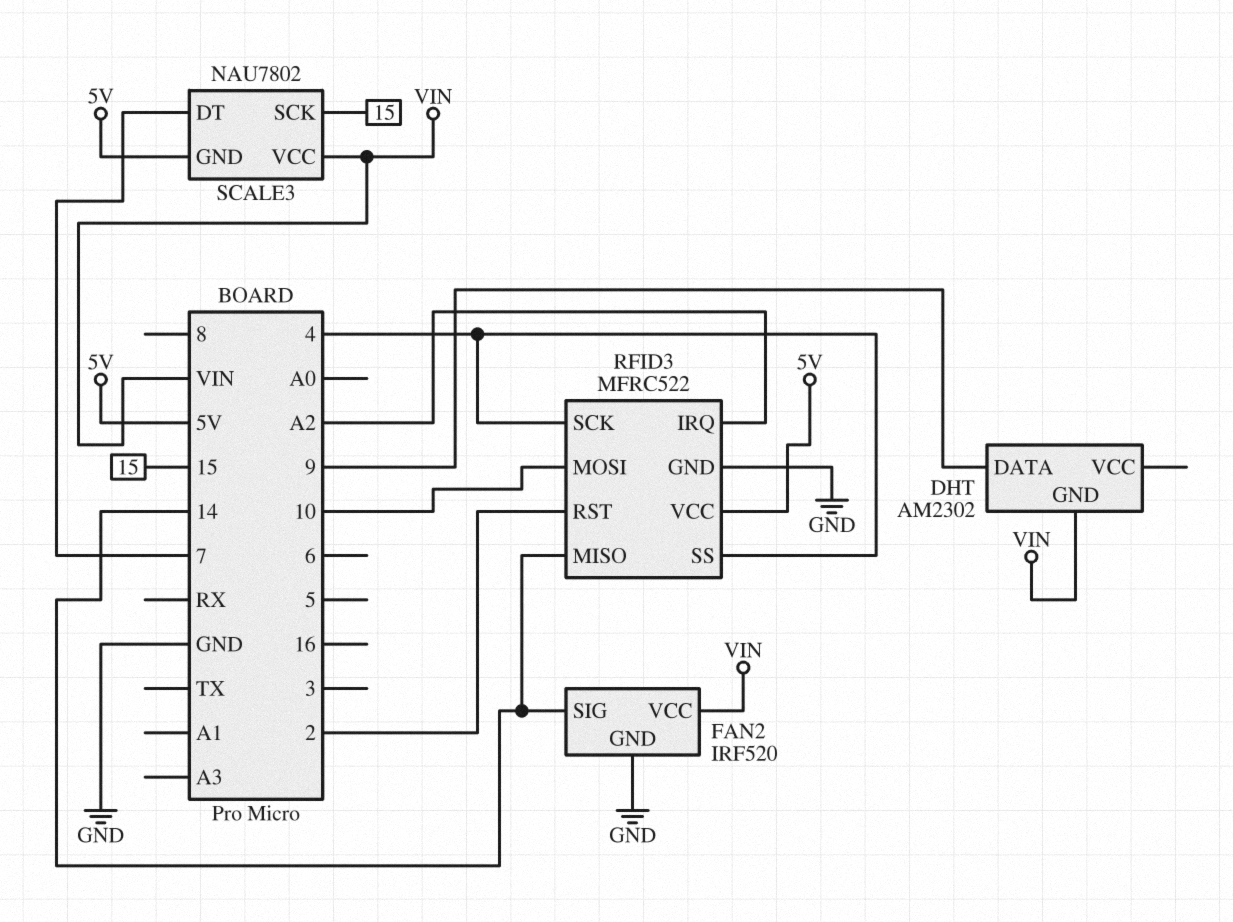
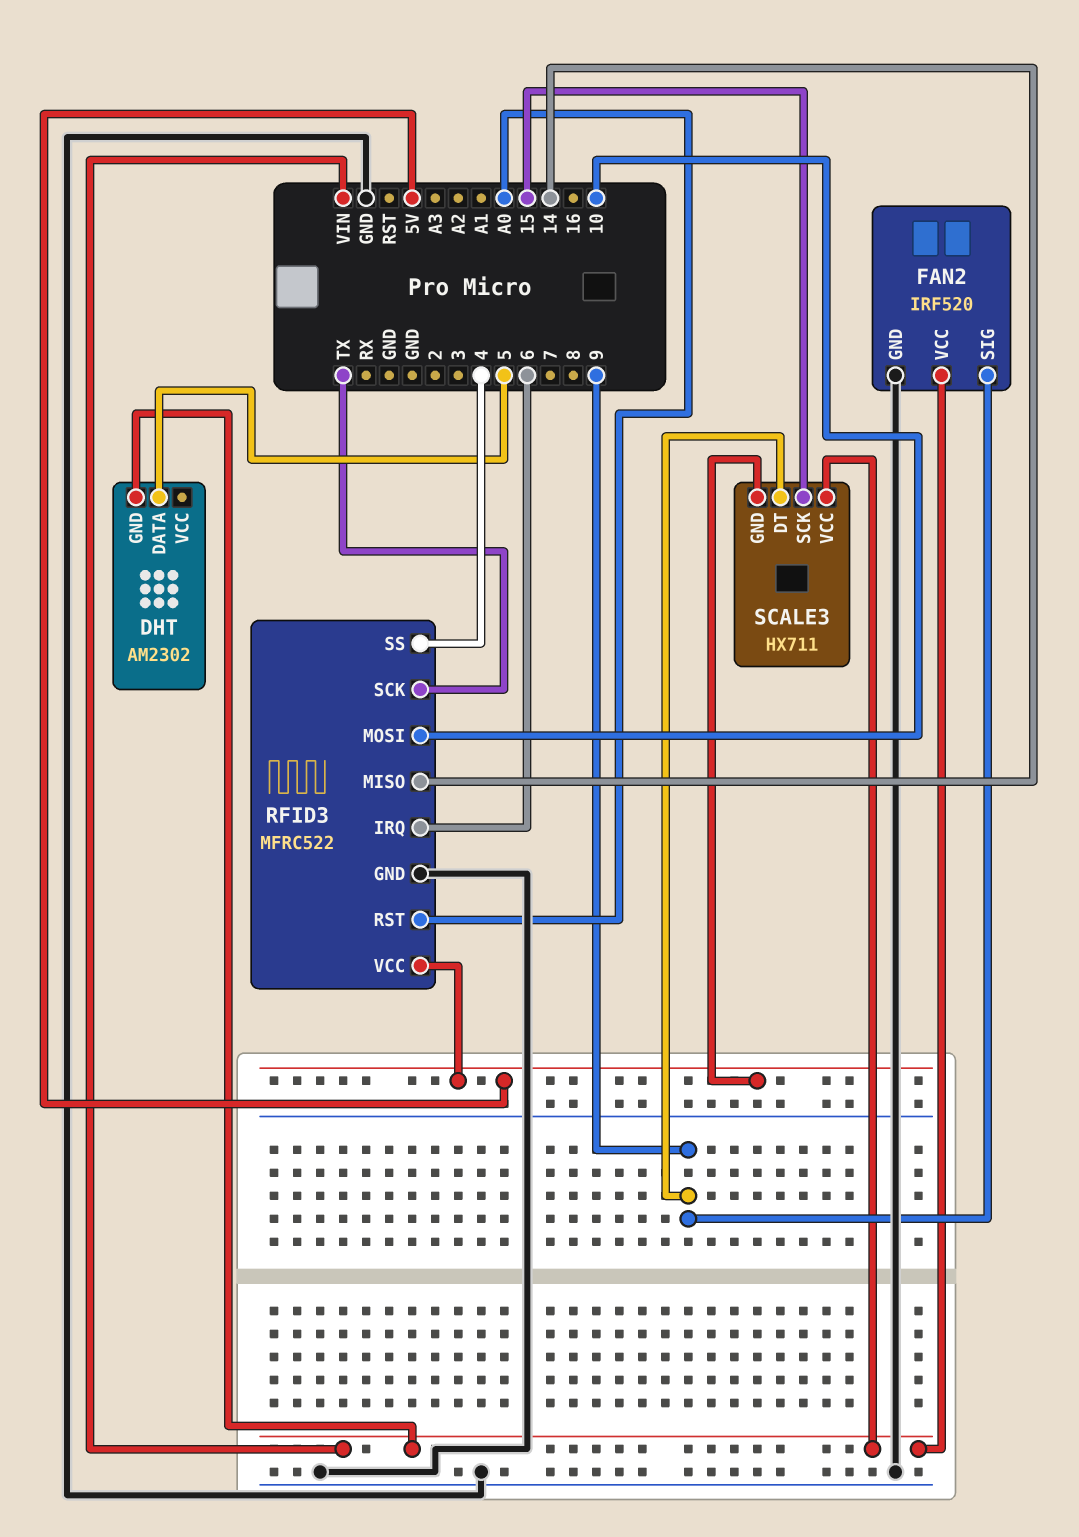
DHT pin DATA: 9 -> 5
FAN2 pin SIG: 14 -> 9
RFID3 pin IRQ: A2 -> 6
RFID3 pin RST: 2 -> A0
RFID3 pin SCK: 4 -> TX
SCALE3: NAU7802 -> HX711
SCALE3 pin DT: 7 -> 9

